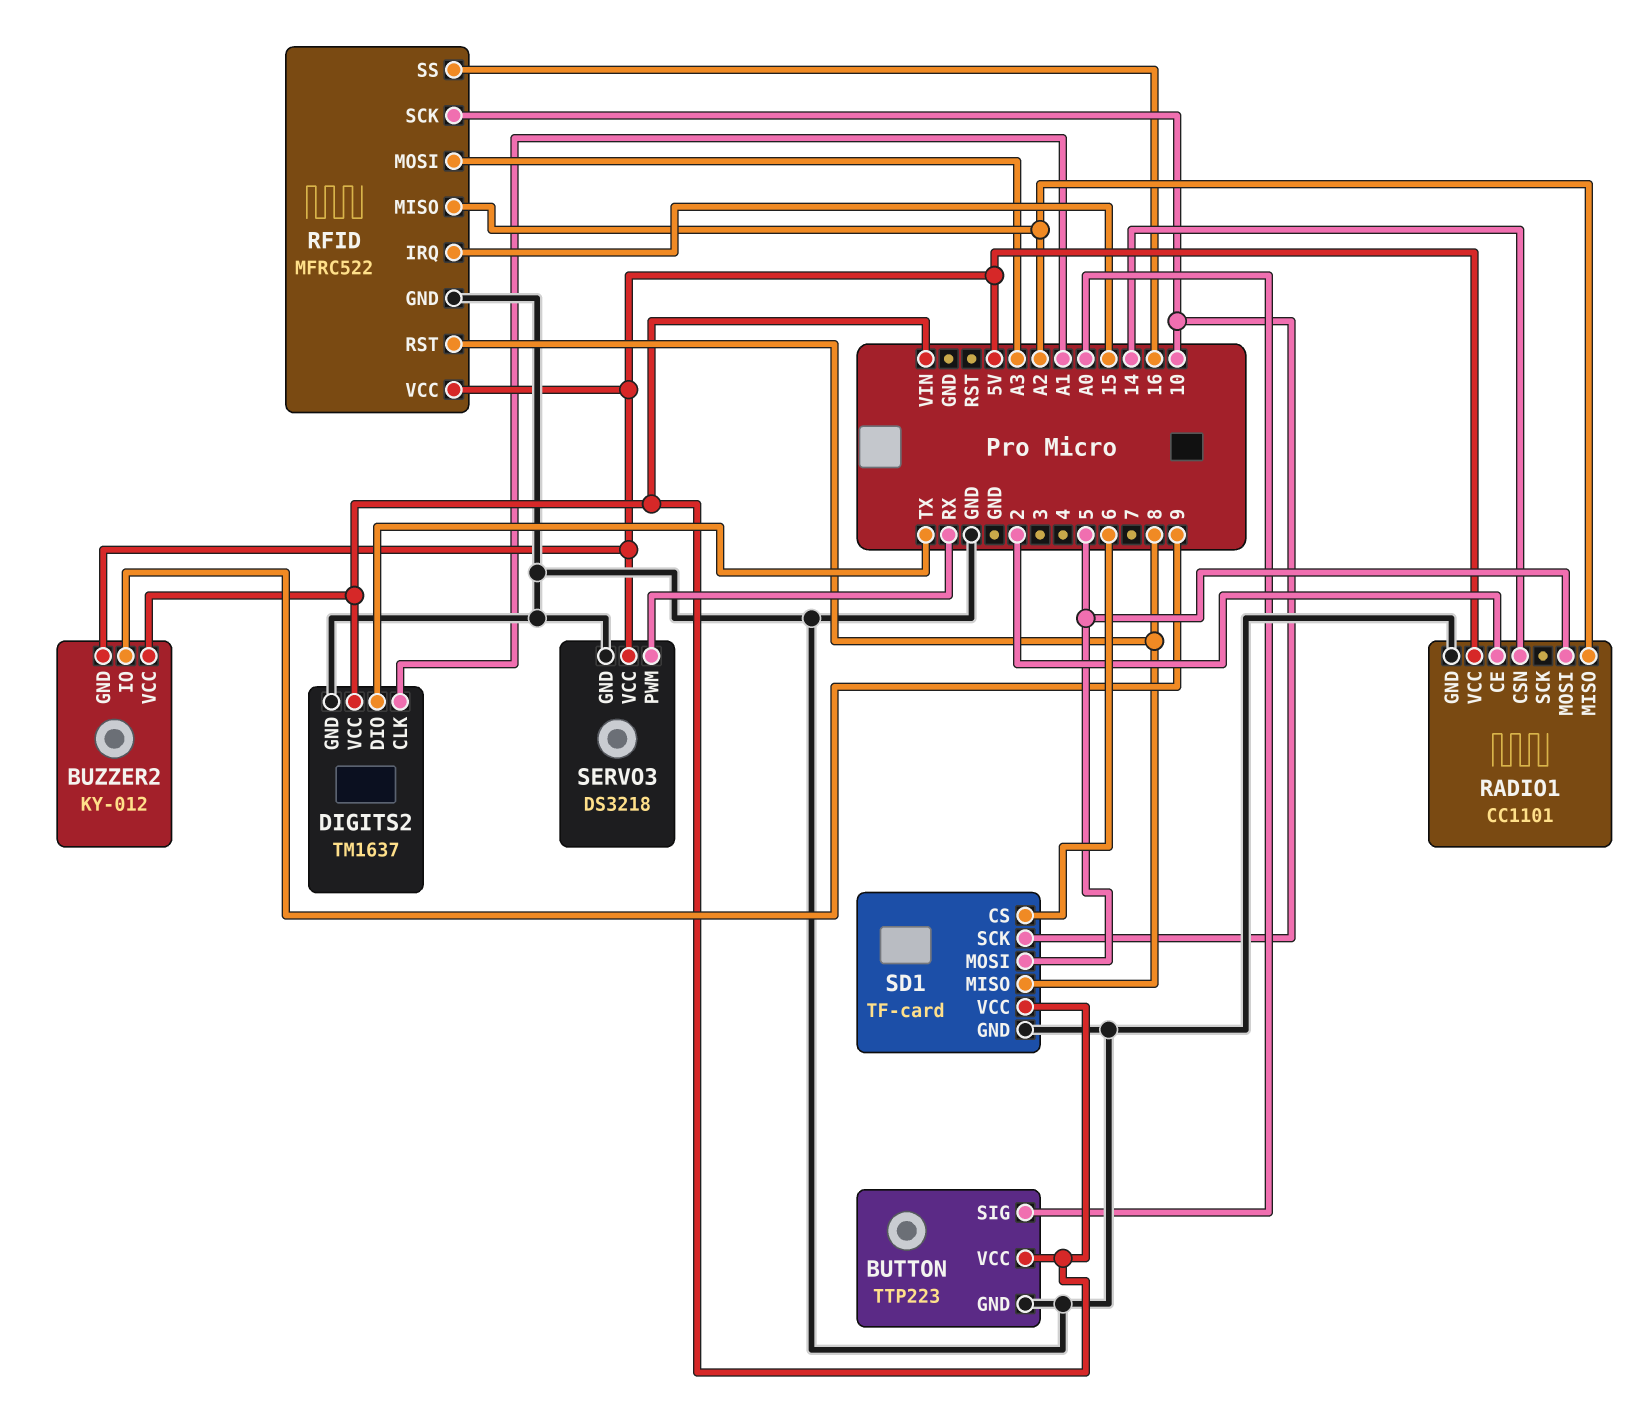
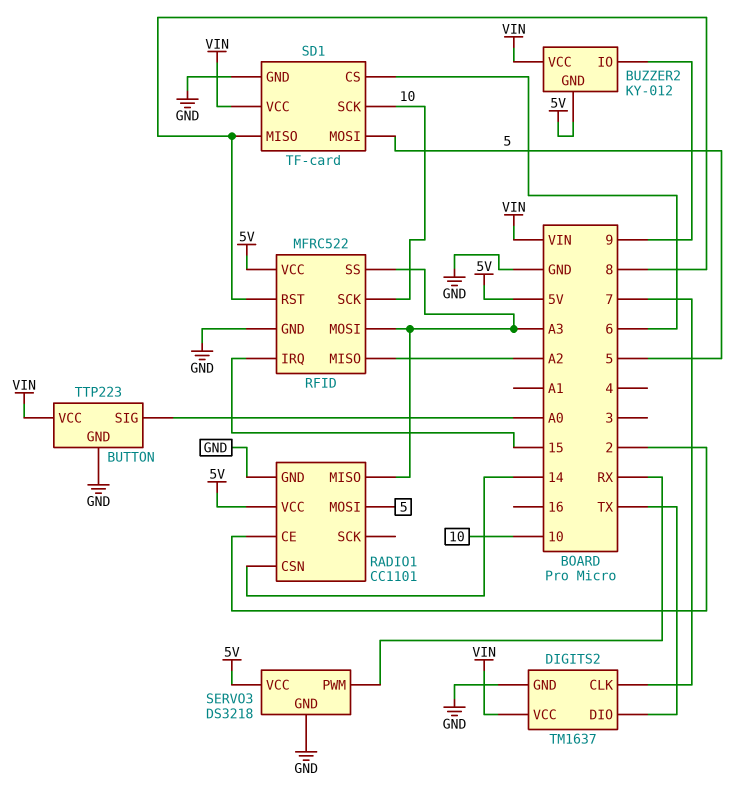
DIGITS2 pin CLK: A1 -> 7
RADIO1 pin MISO: A2 -> A3
RFID pin SS: 16 -> A3

